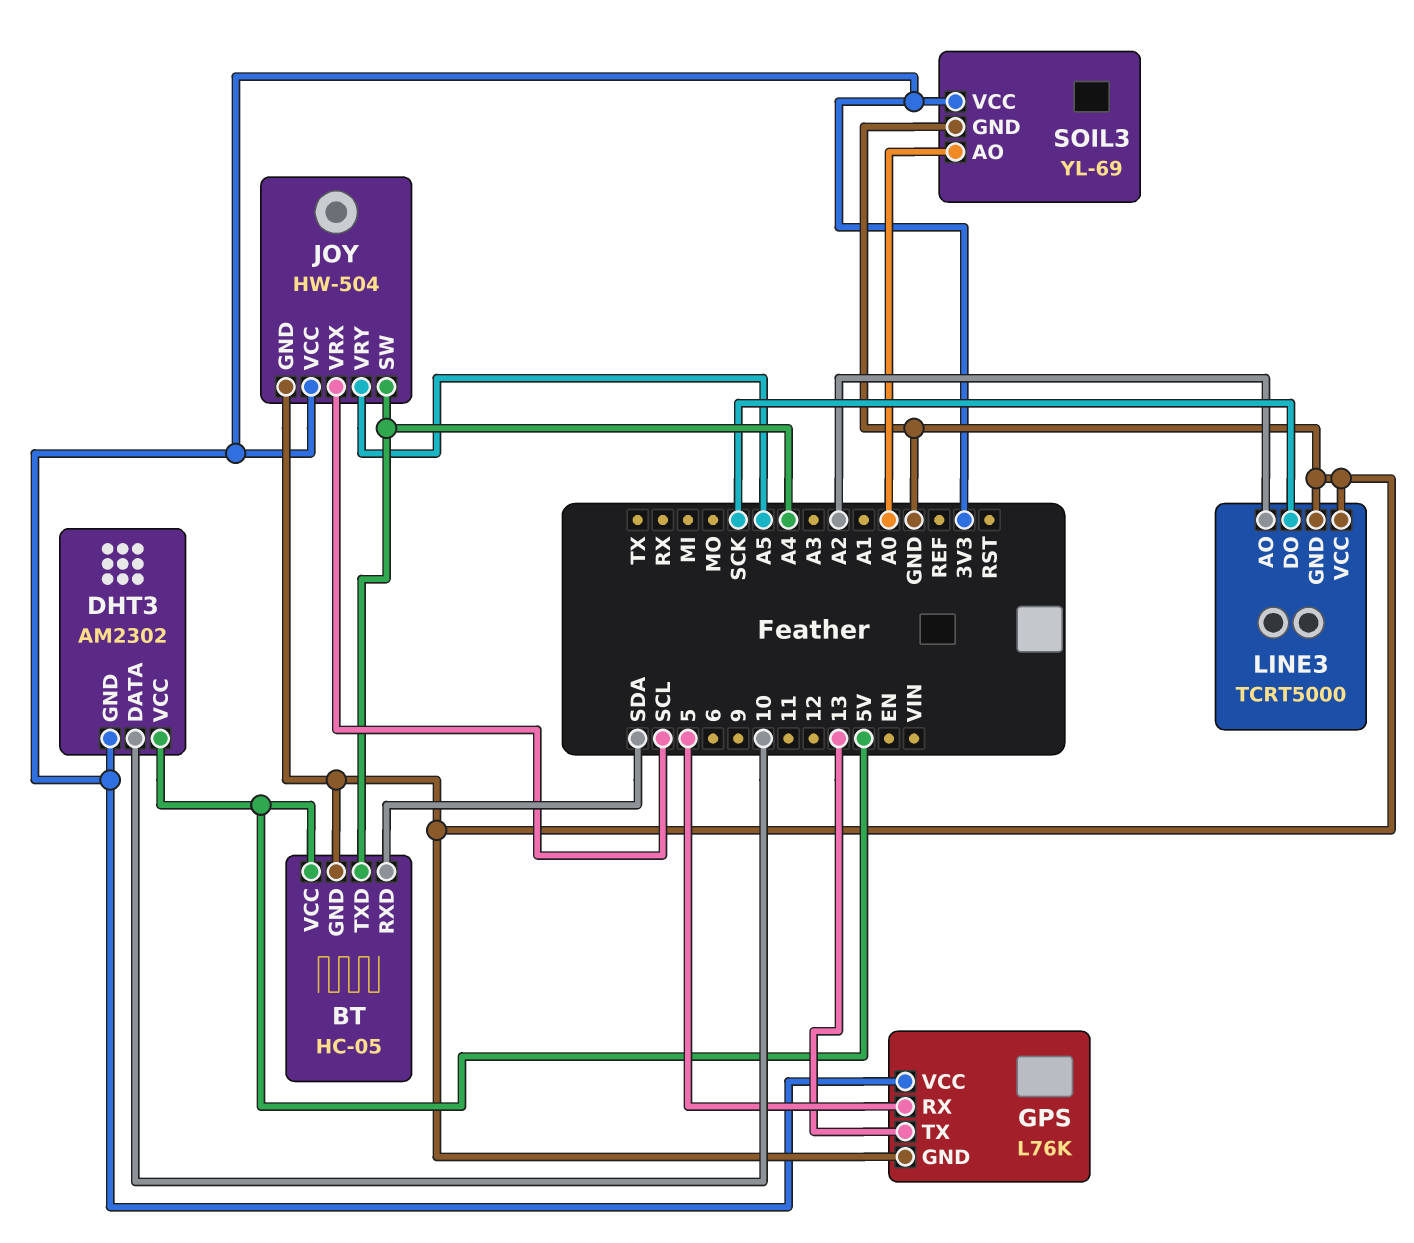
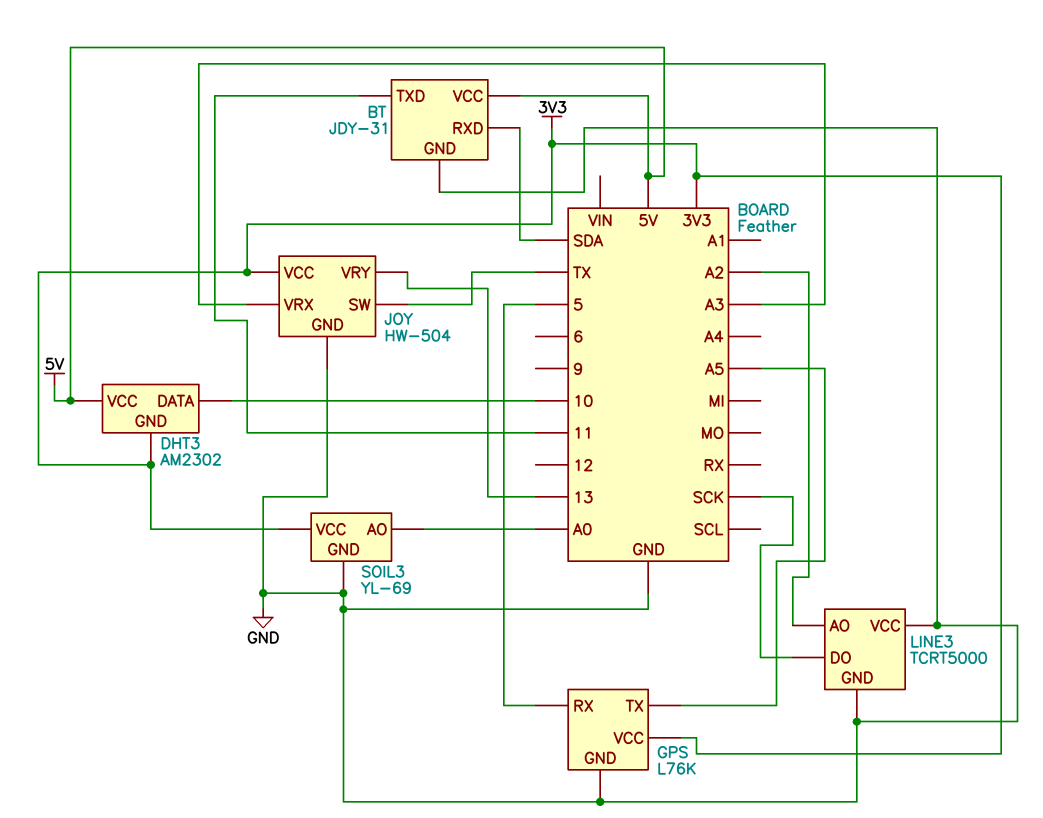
BT: HC-05 -> JDY-31
BT pin TXD: A4 -> 11
GPS pin TX: 13 -> A5
JOY pin SW: A4 -> TX
JOY pin VRX: SCL -> A3
JOY pin VRY: A5 -> 13

